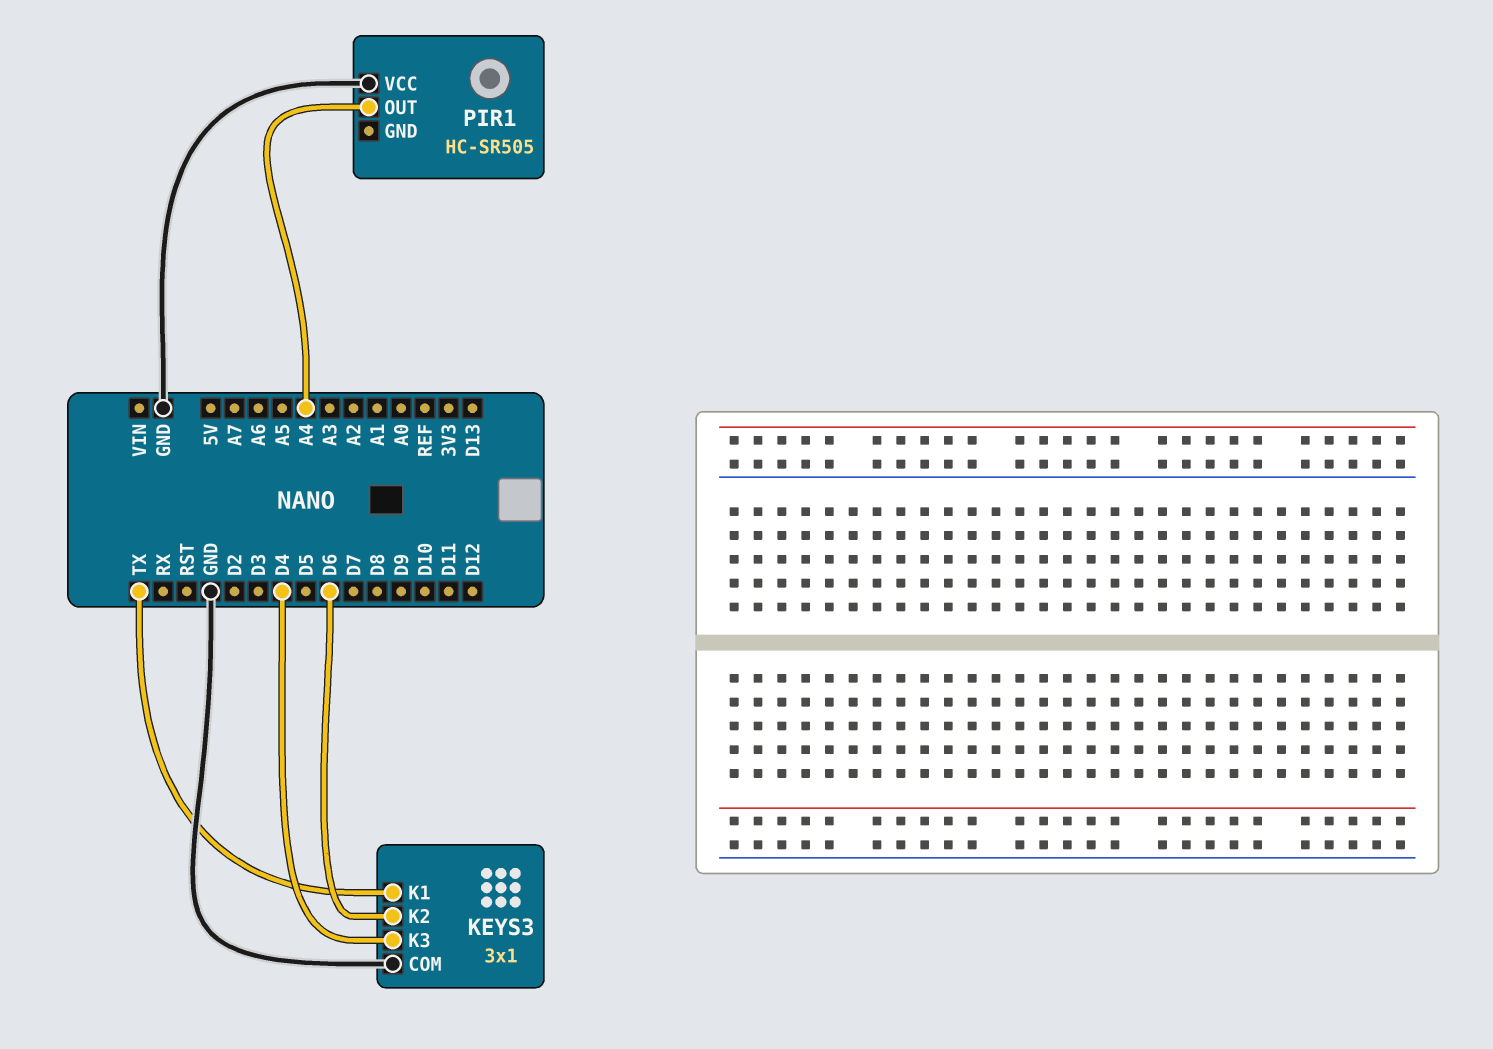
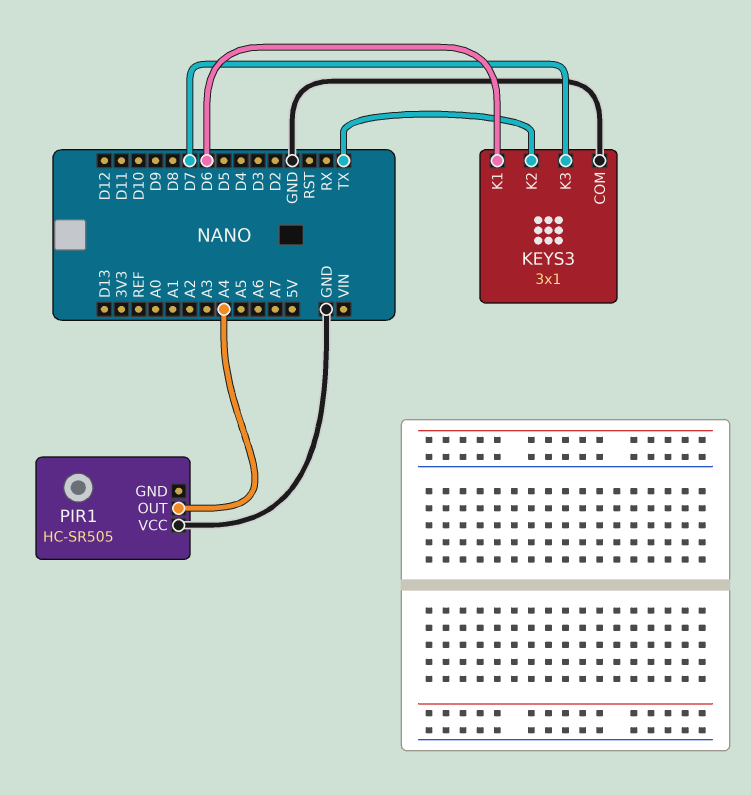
KEYS3 pin K1: TX -> D6
KEYS3 pin K2: D6 -> TX
KEYS3 pin K3: D4 -> D7

